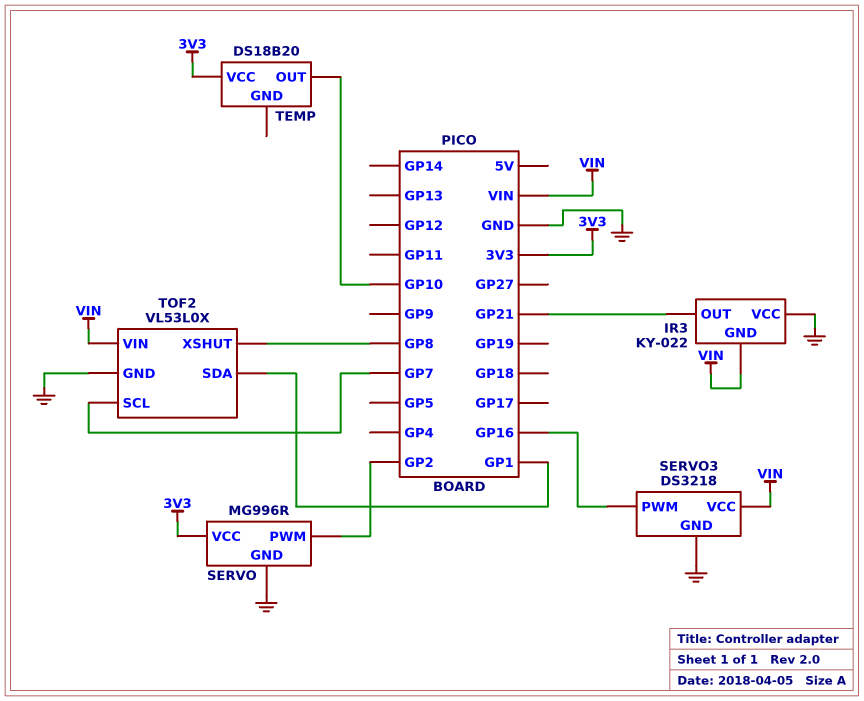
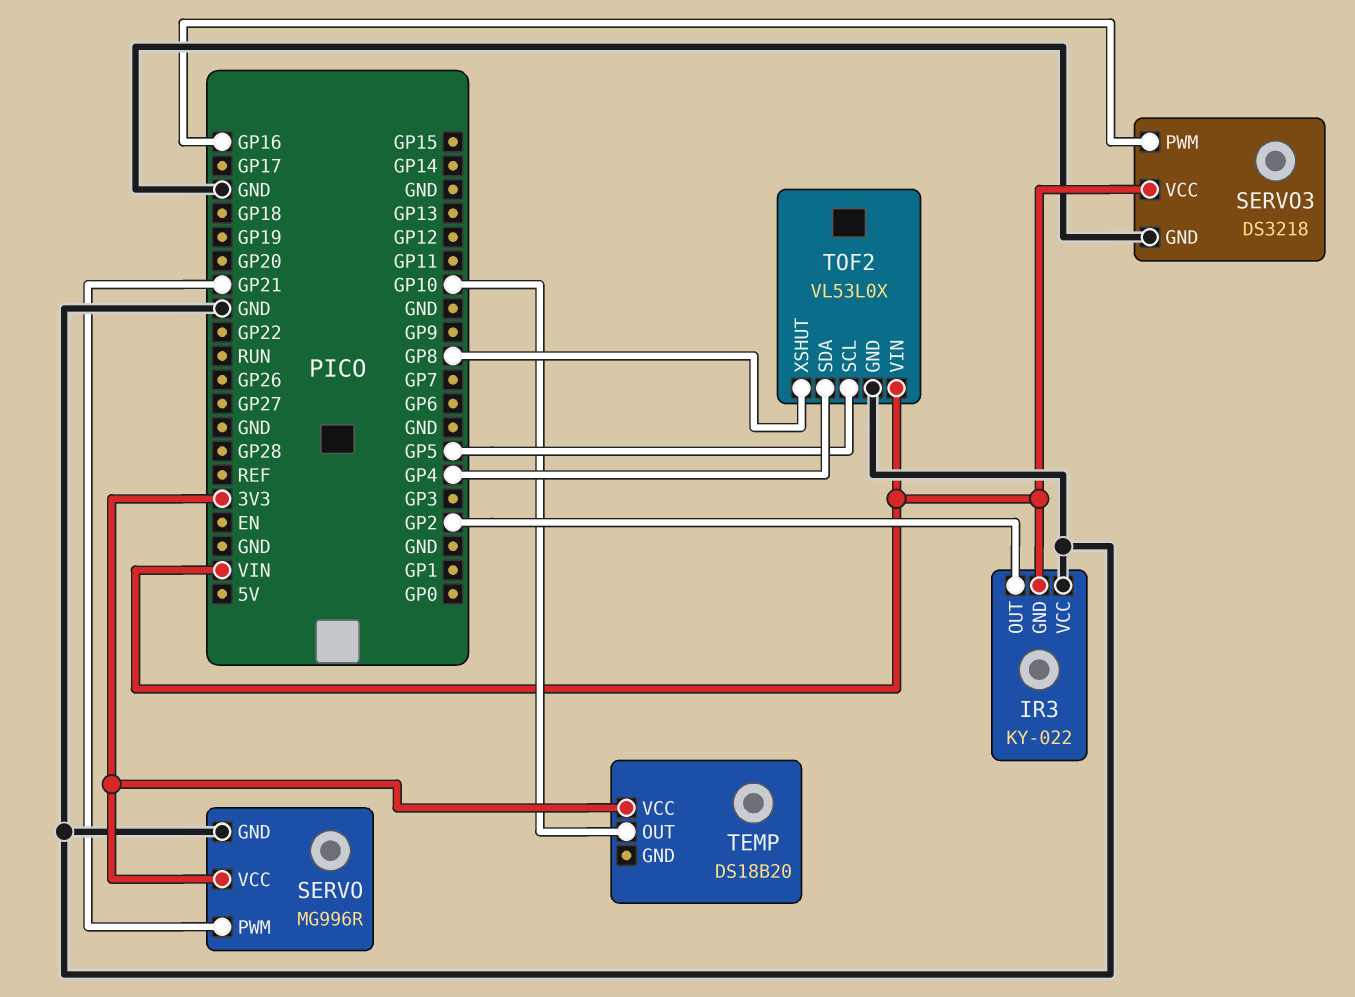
IR3 pin OUT: GP21 -> GP2
SERVO pin PWM: GP2 -> GP21
TOF2 pin SCL: GP7 -> GP5
TOF2 pin SDA: GP1 -> GP4

